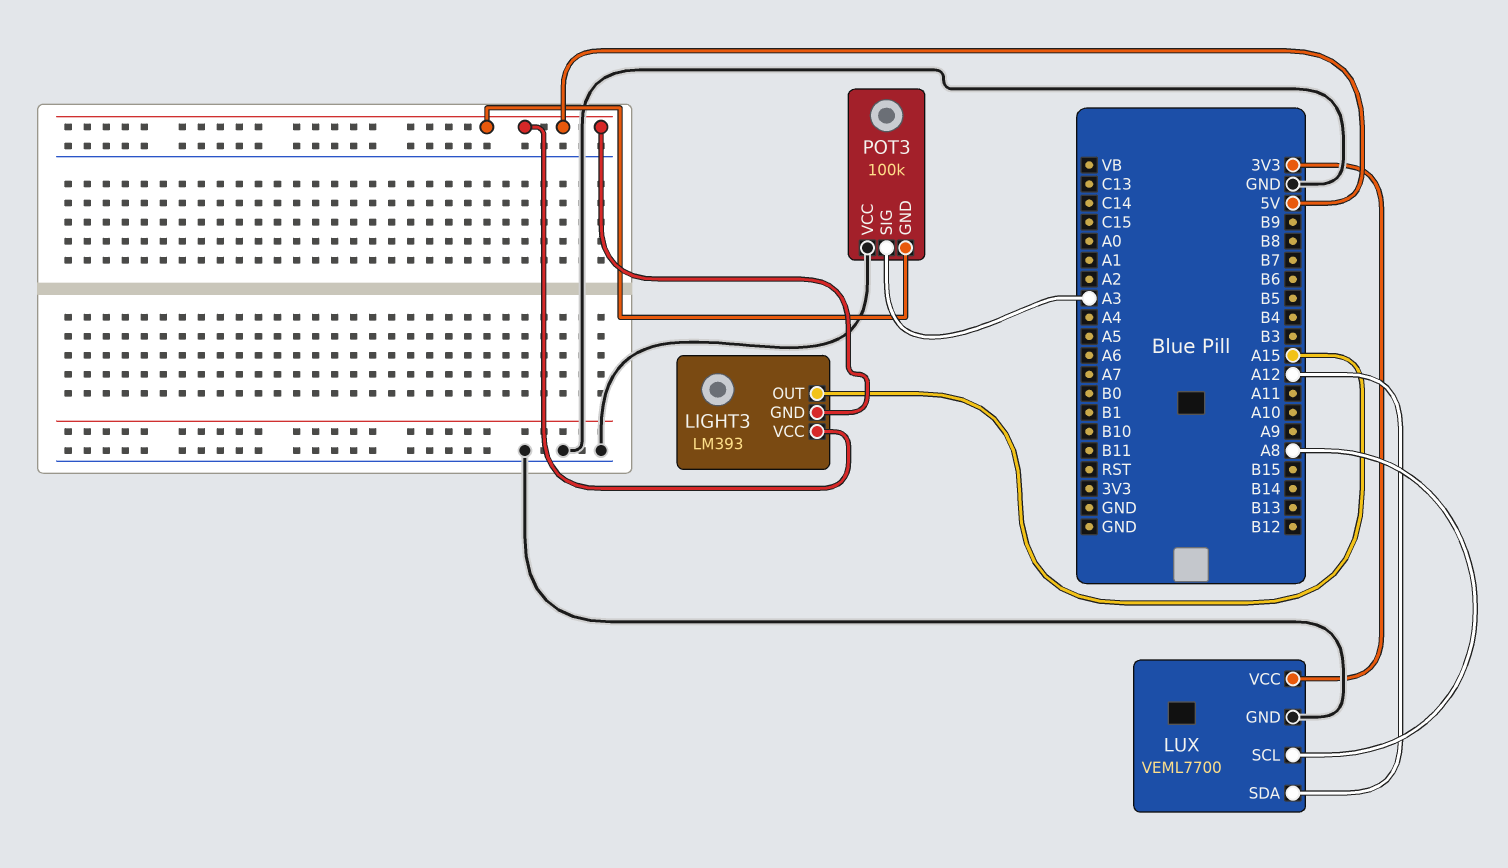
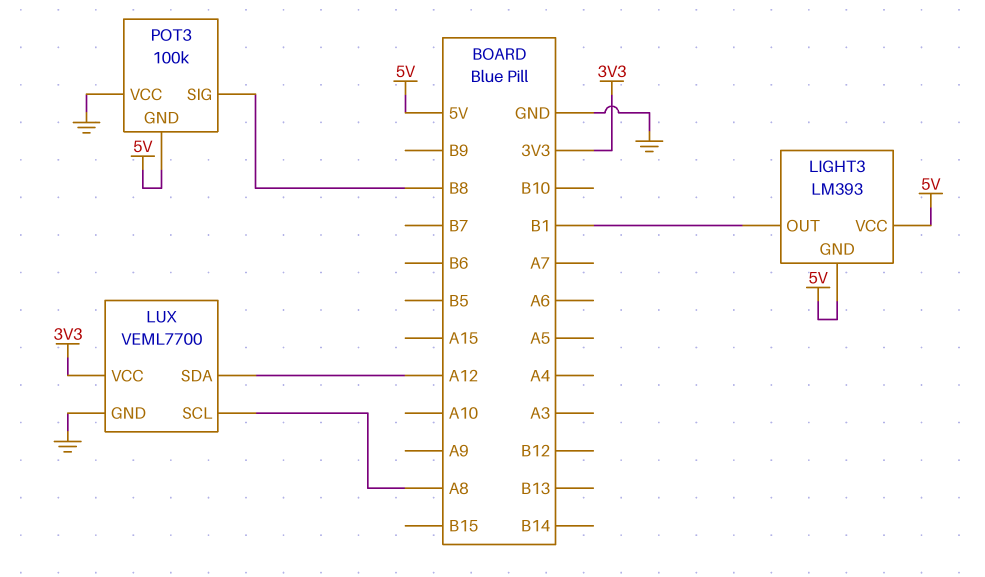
LIGHT3 pin OUT: A15 -> B1
POT3 pin SIG: A3 -> B8

